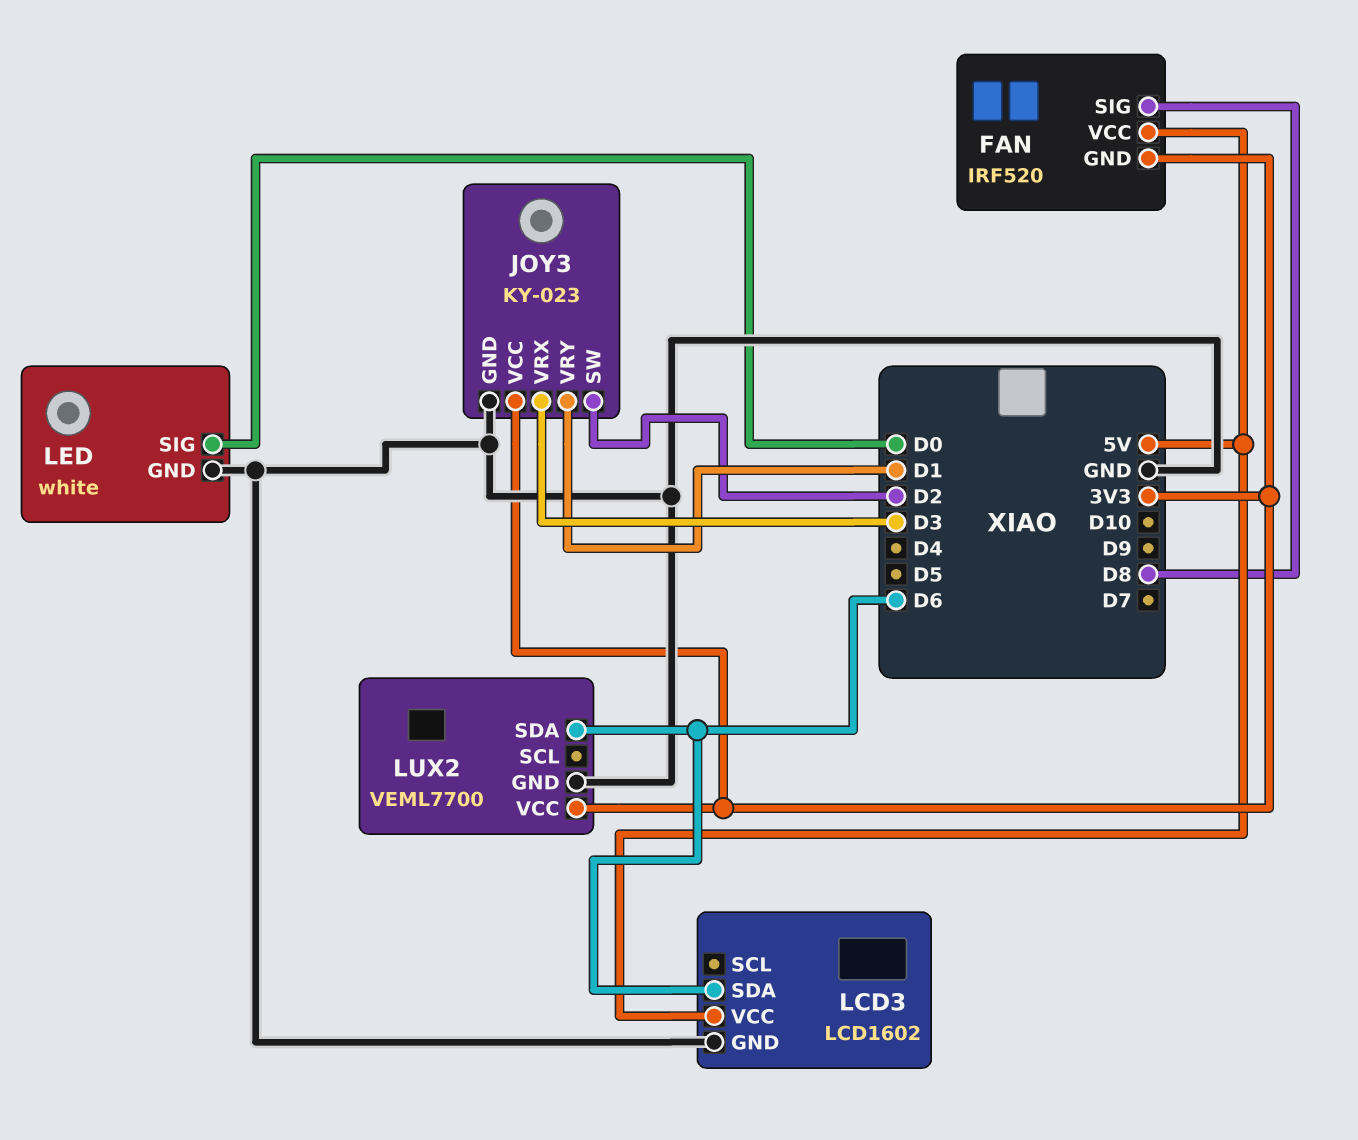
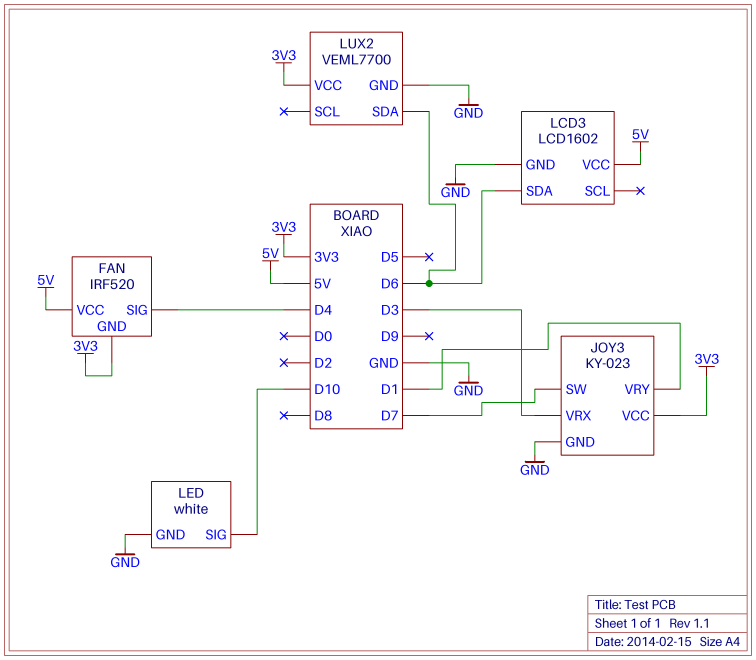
FAN pin SIG: D8 -> D4
JOY3 pin SW: D2 -> D7
LED pin SIG: D0 -> D10

